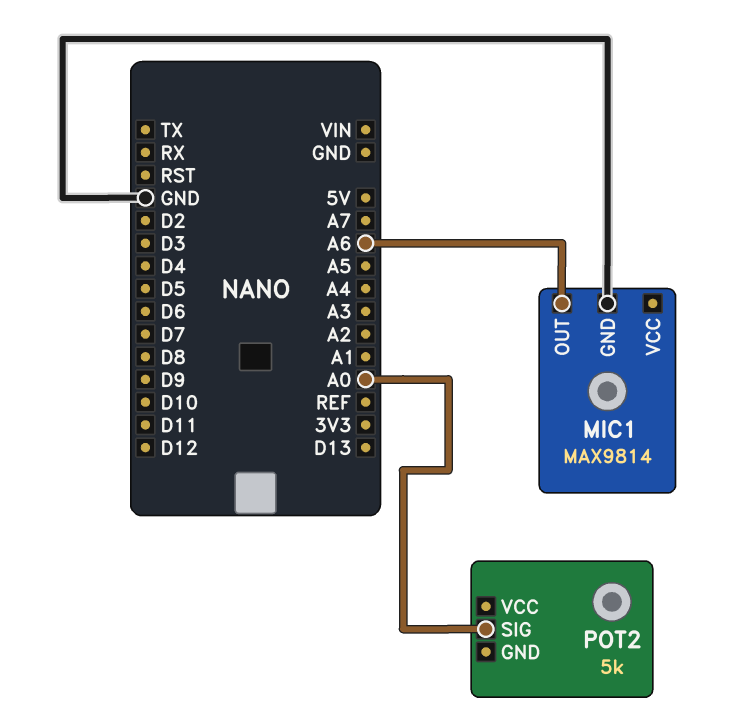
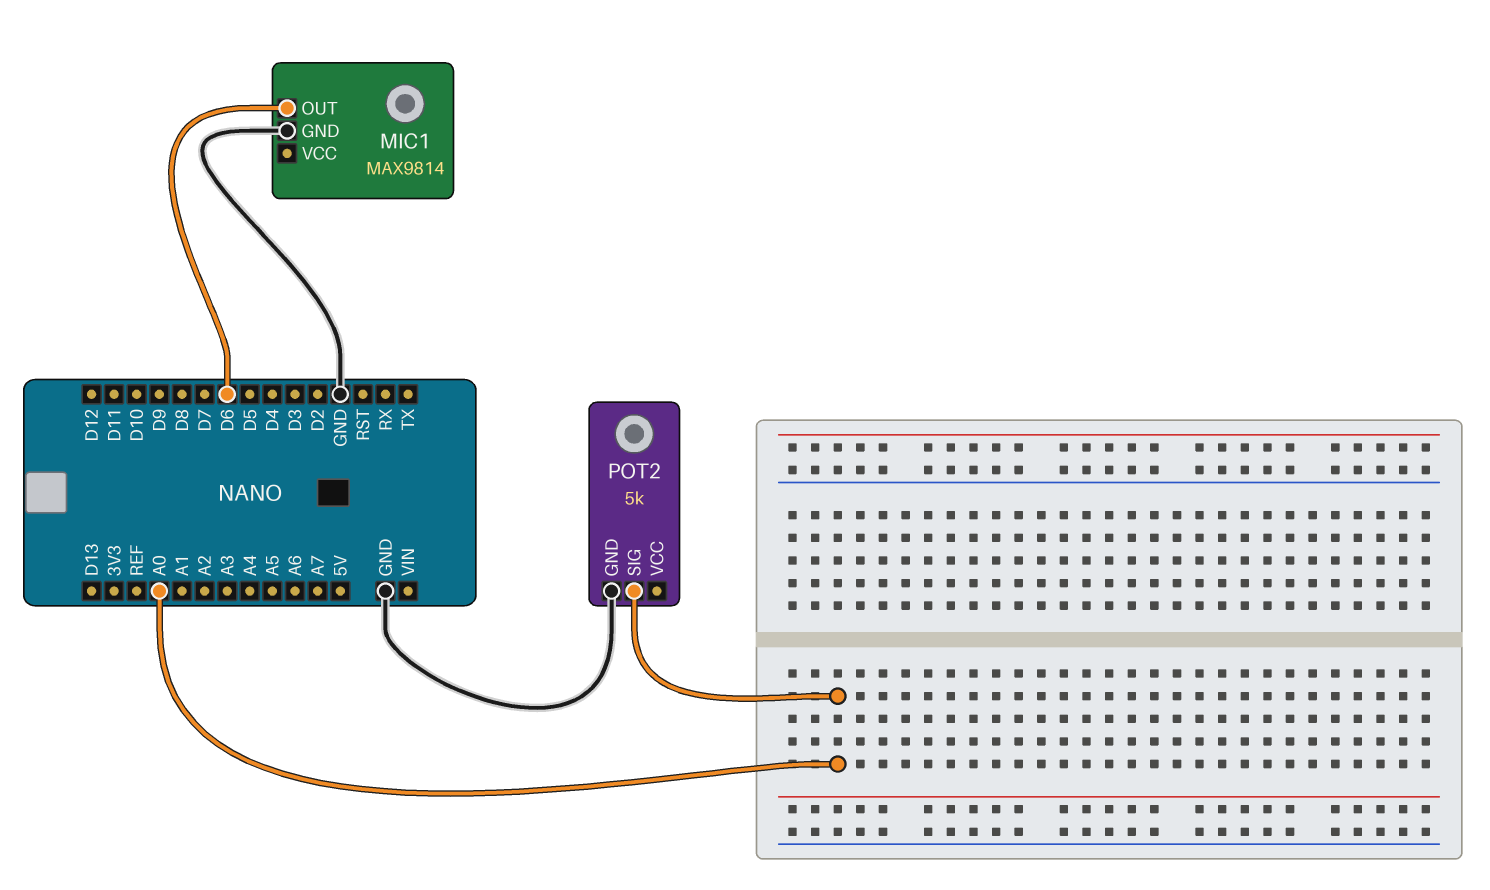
MIC1 pin OUT: A6 -> D6
POT2 pin GND: none -> GND

